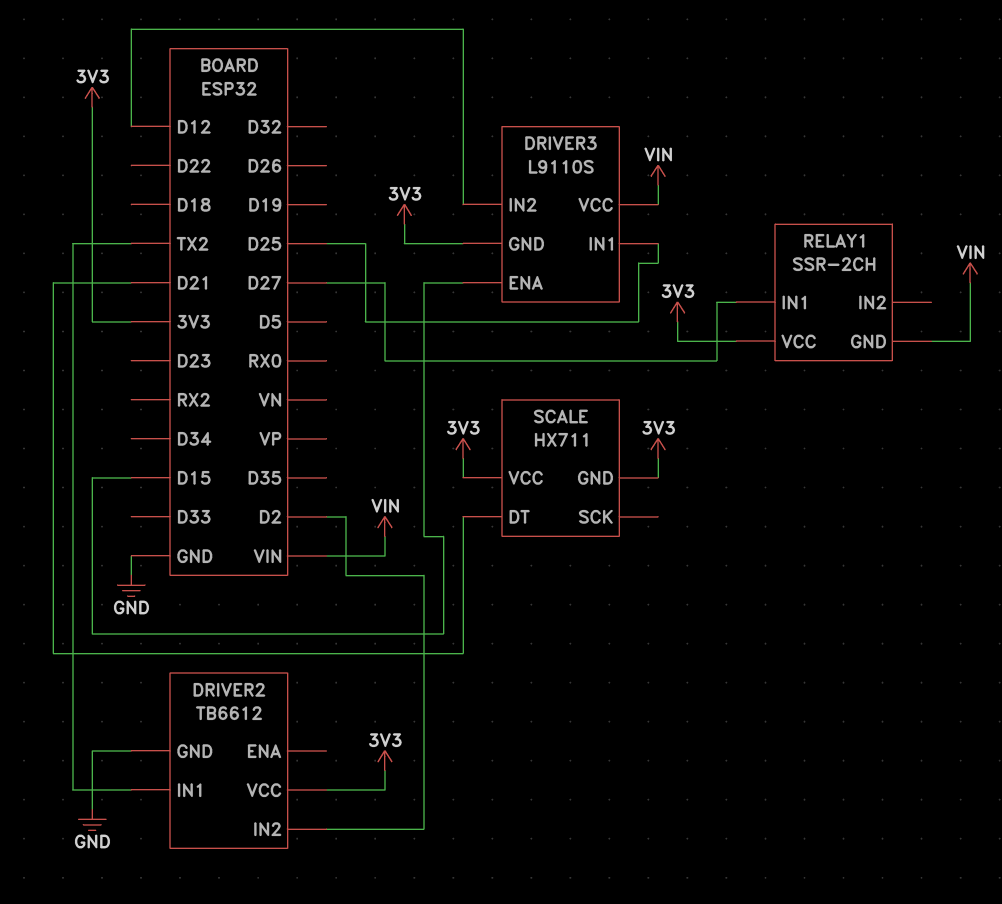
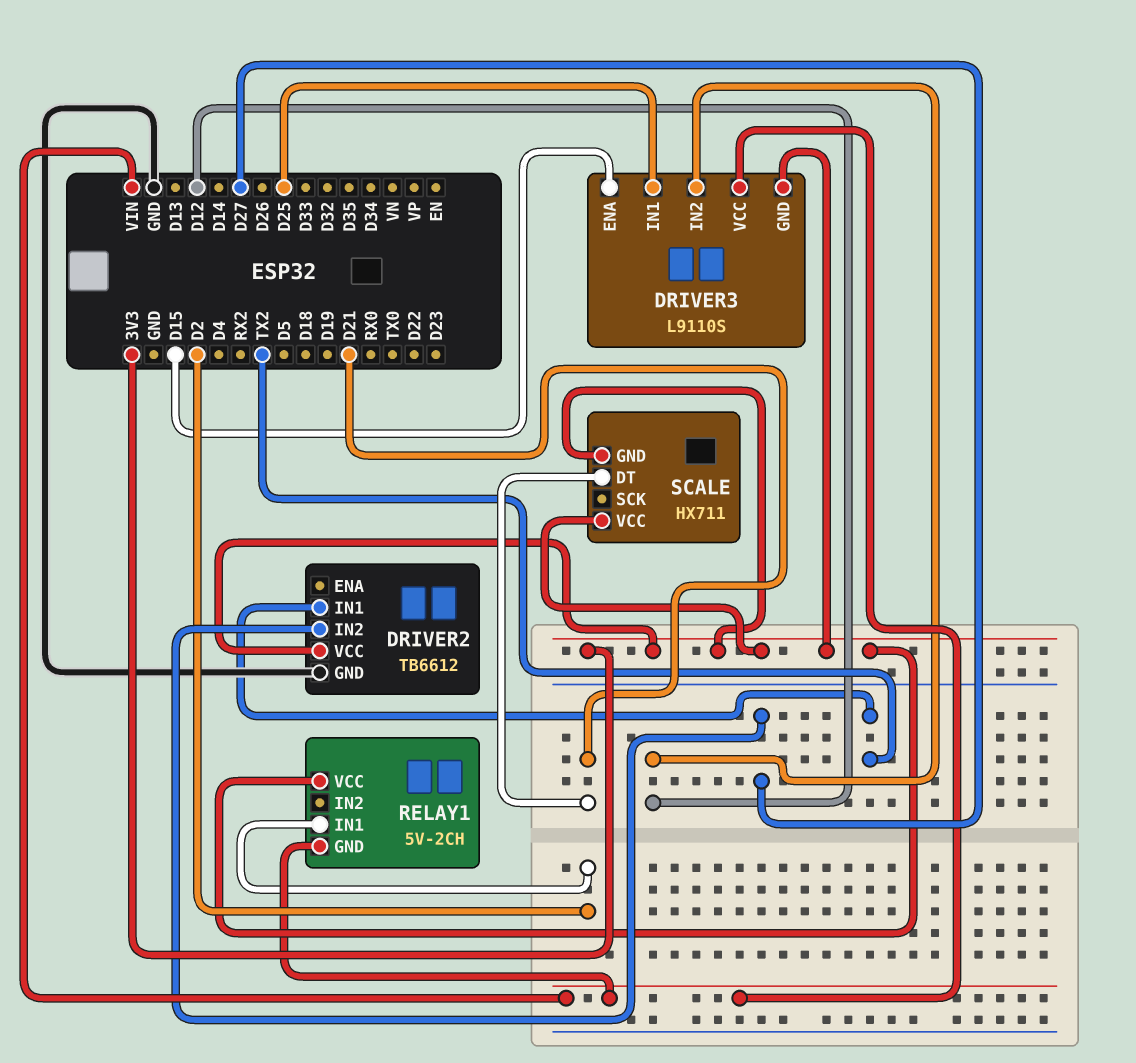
DRIVER2 pin IN2: D2 -> D27
RELAY1: SSR-2CH -> 5V-2CH
RELAY1 pin IN1: D27 -> D2

